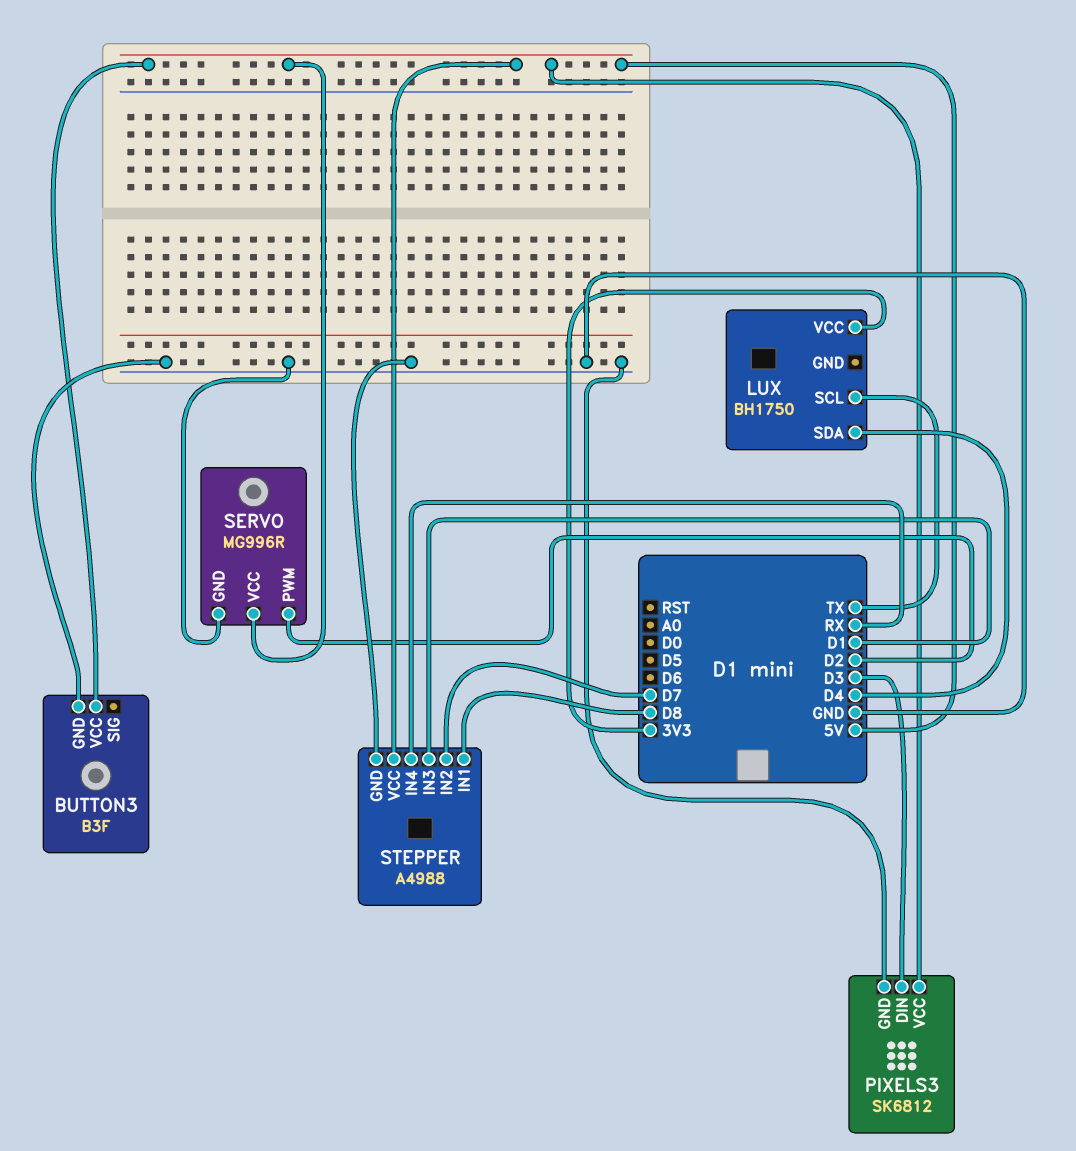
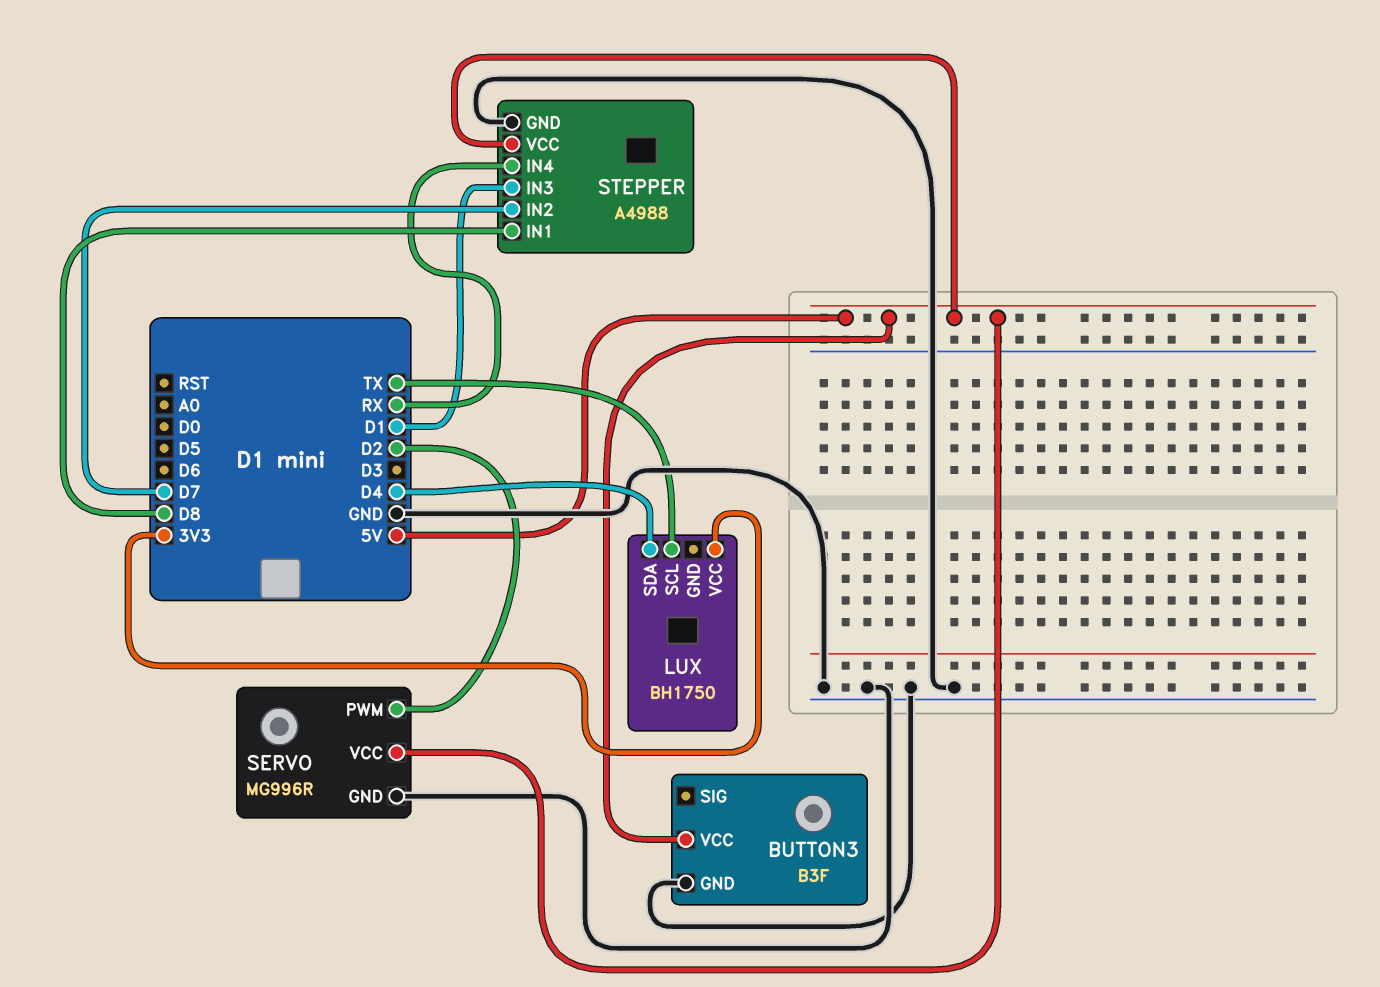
PIXELS3: SK6812 -> none
PIXELS3 pin DIN: D3 -> none
PIXELS3 pin GND: GND -> none
PIXELS3 pin VCC: 5V -> none

